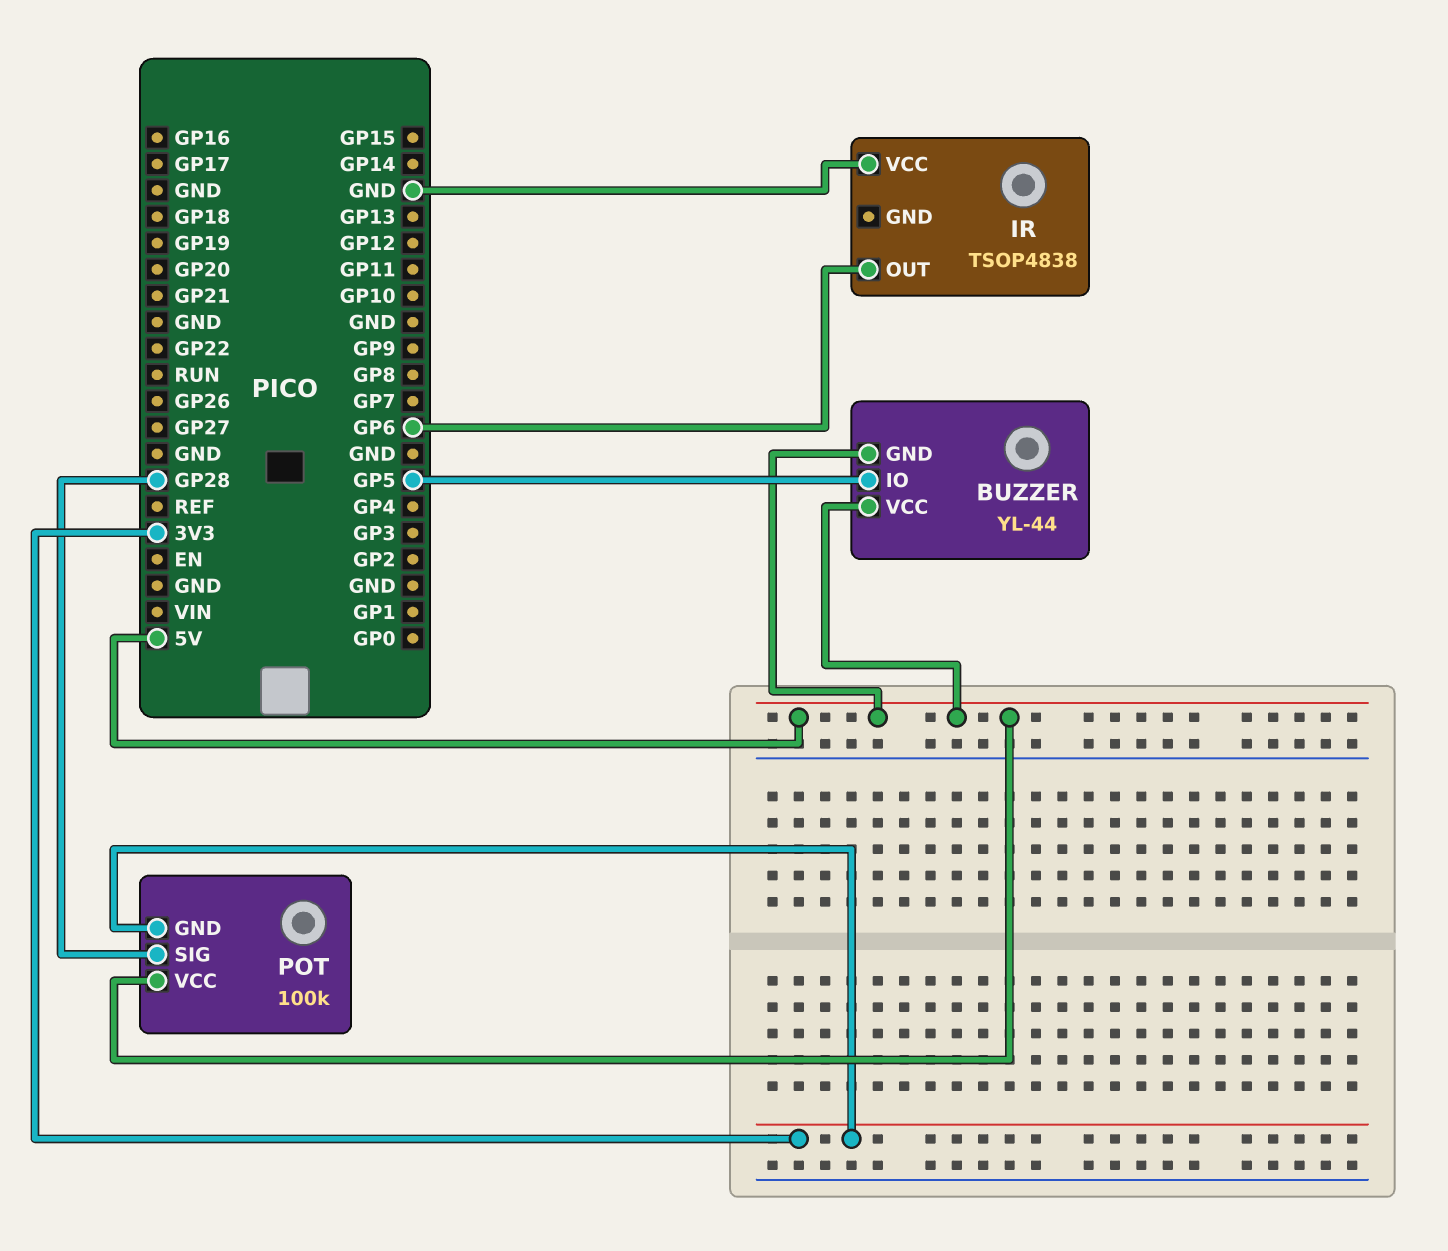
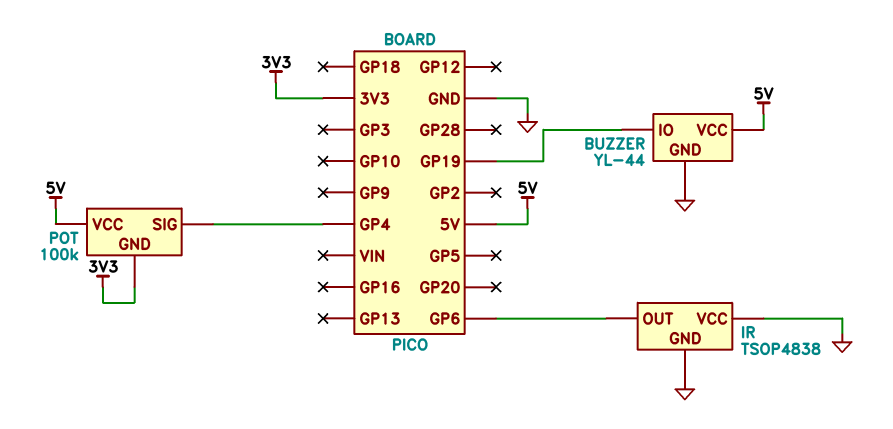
BUZZER pin GND: 5V -> GND
BUZZER pin IO: GP5 -> GP19
IR pin GND: none -> GND
POT pin SIG: GP28 -> GP4

